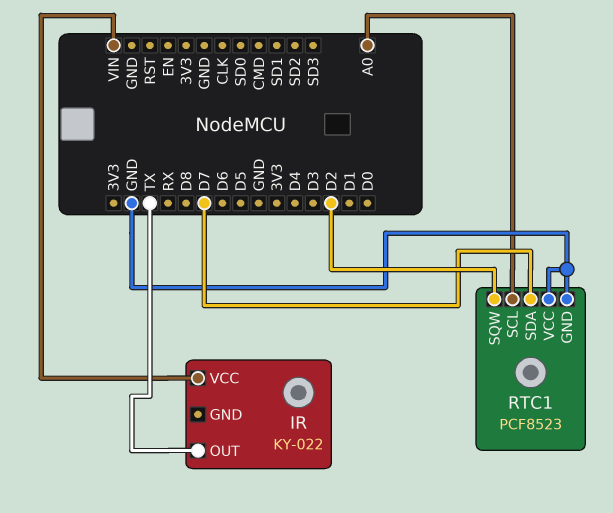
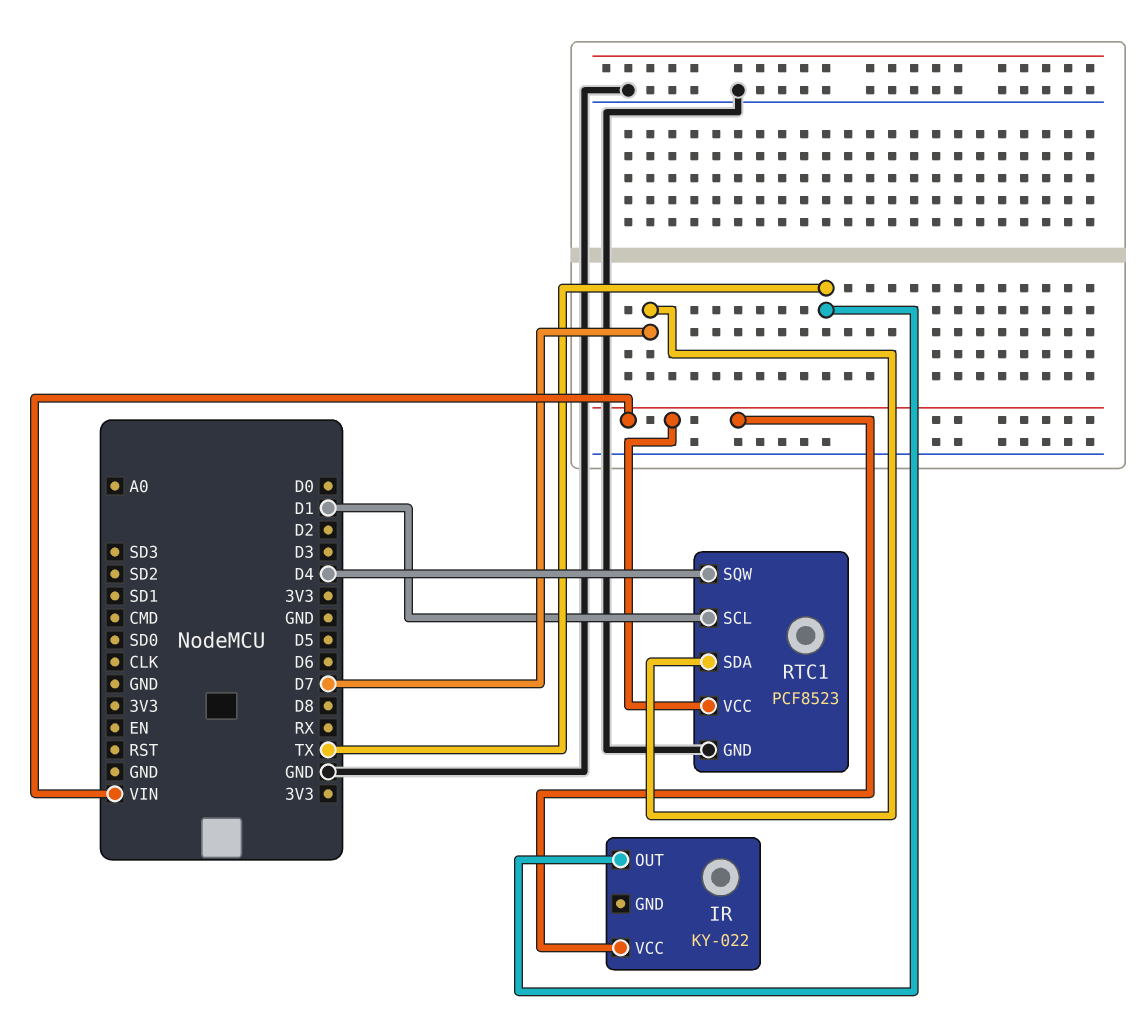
RTC1 pin SCL: A0 -> D1
RTC1 pin SQW: D2 -> D4
RTC1 pin VCC: GND -> VIN

